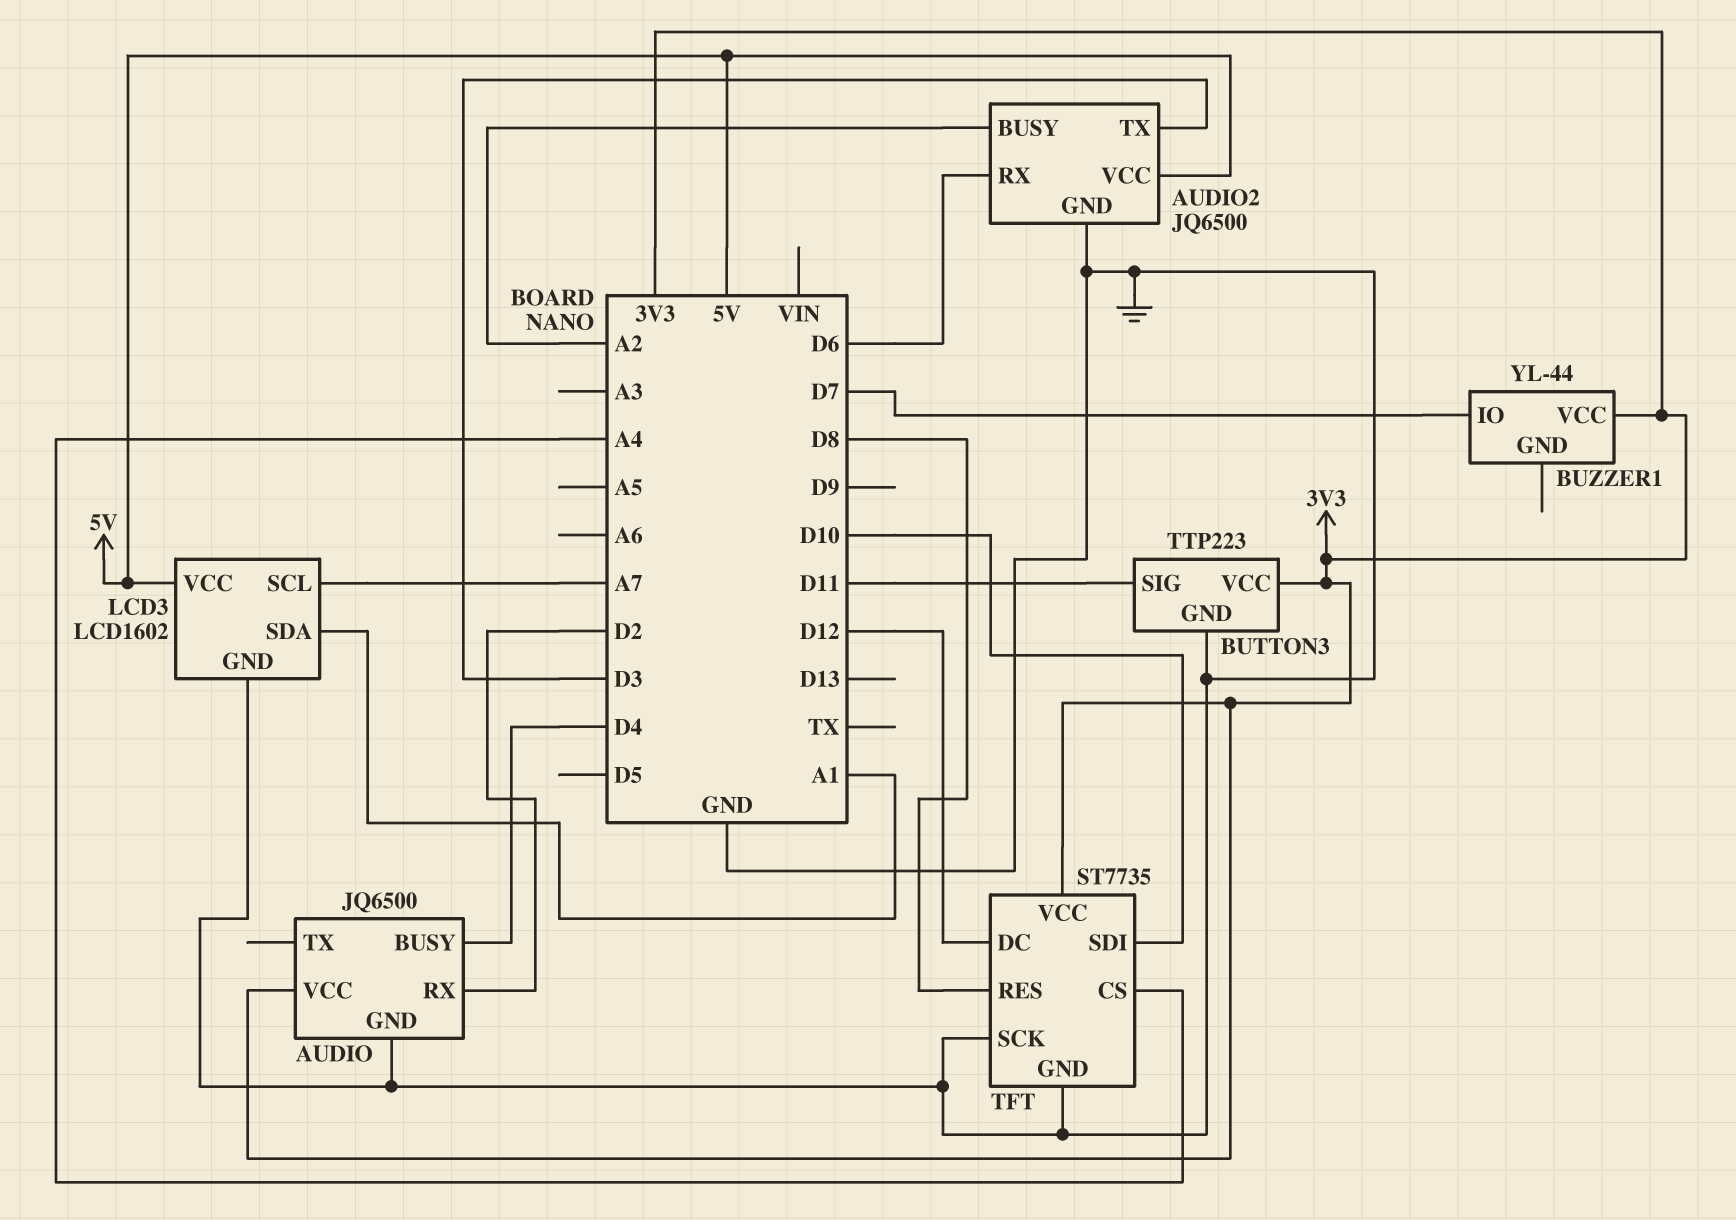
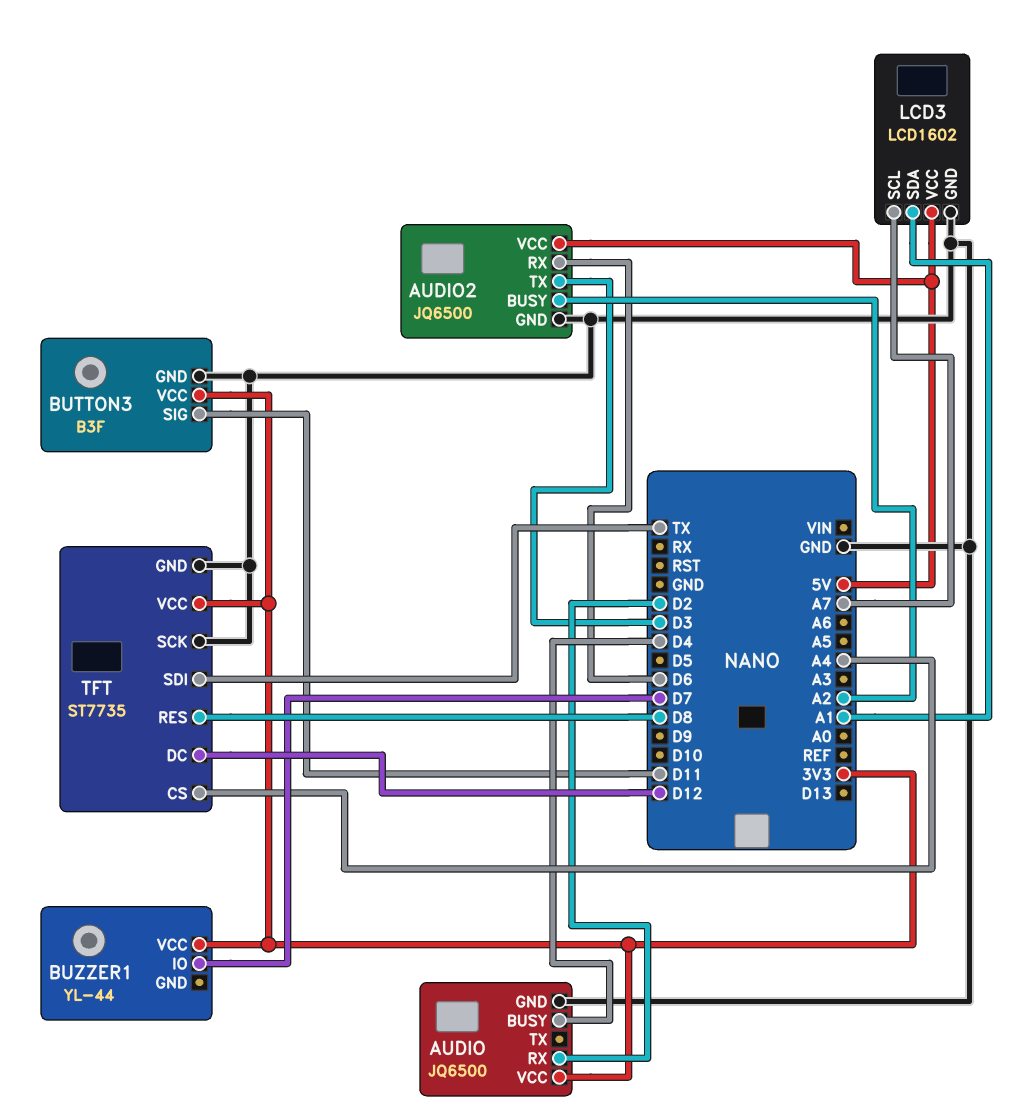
BUTTON3: TTP223 -> B3F
TFT pin SDI: D10 -> TX

